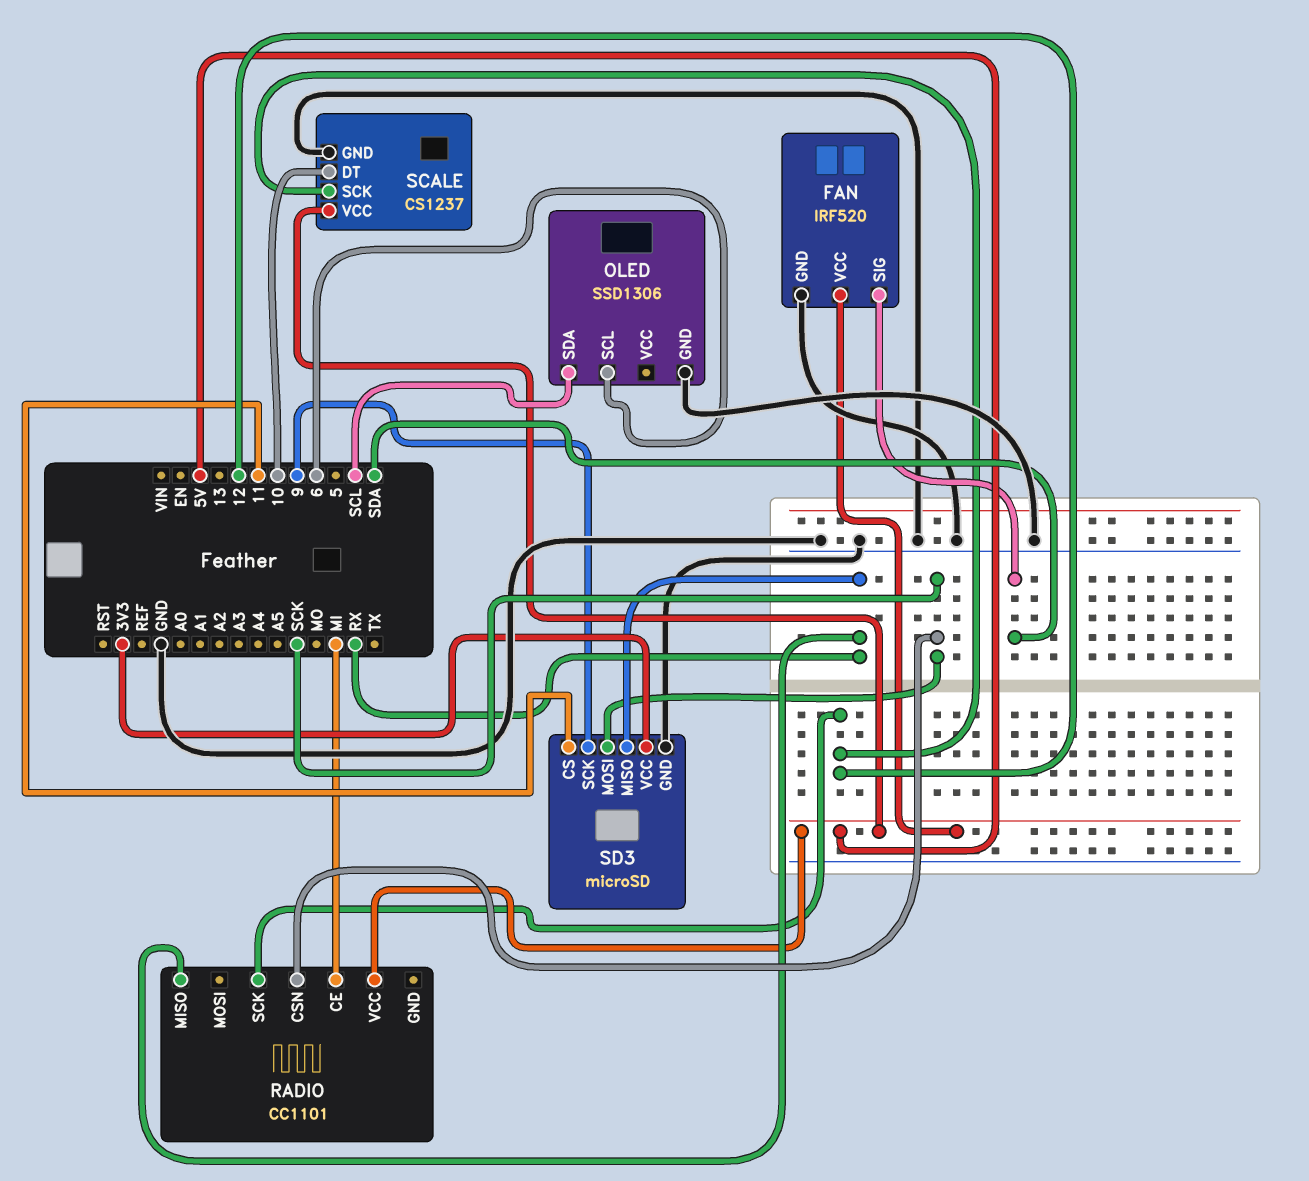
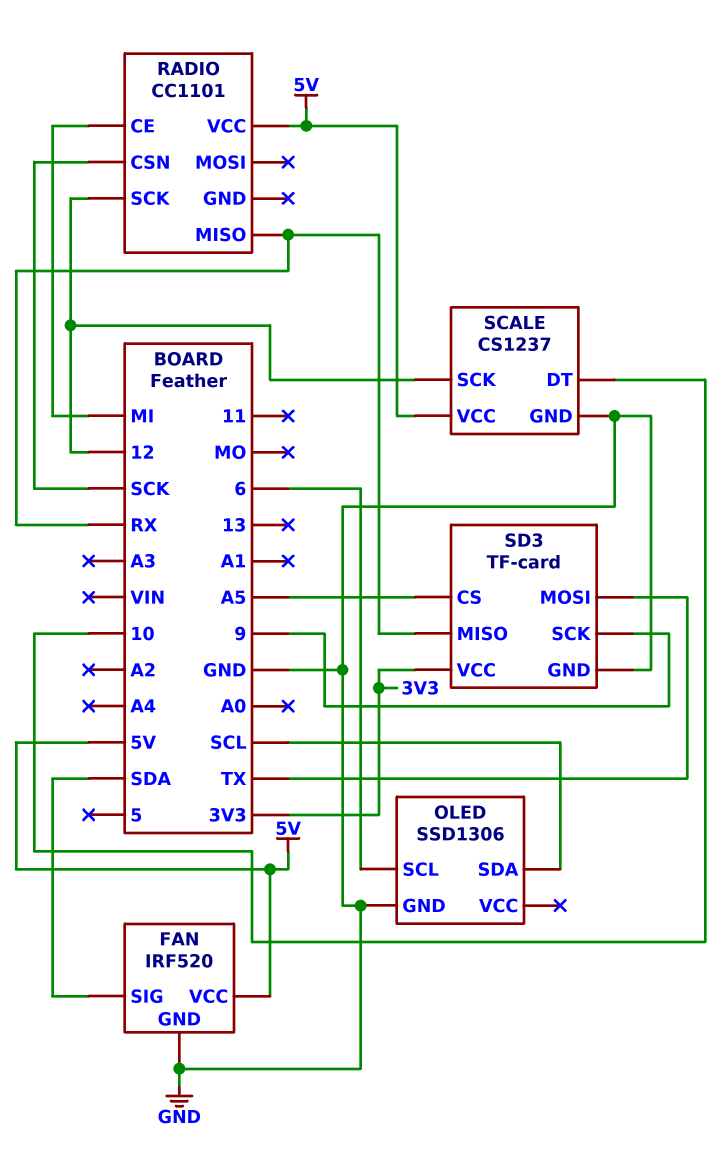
SD3: microSD -> TF-card
SD3 pin CS: 11 -> A5
SD3 pin MOSI: SCK -> TX

